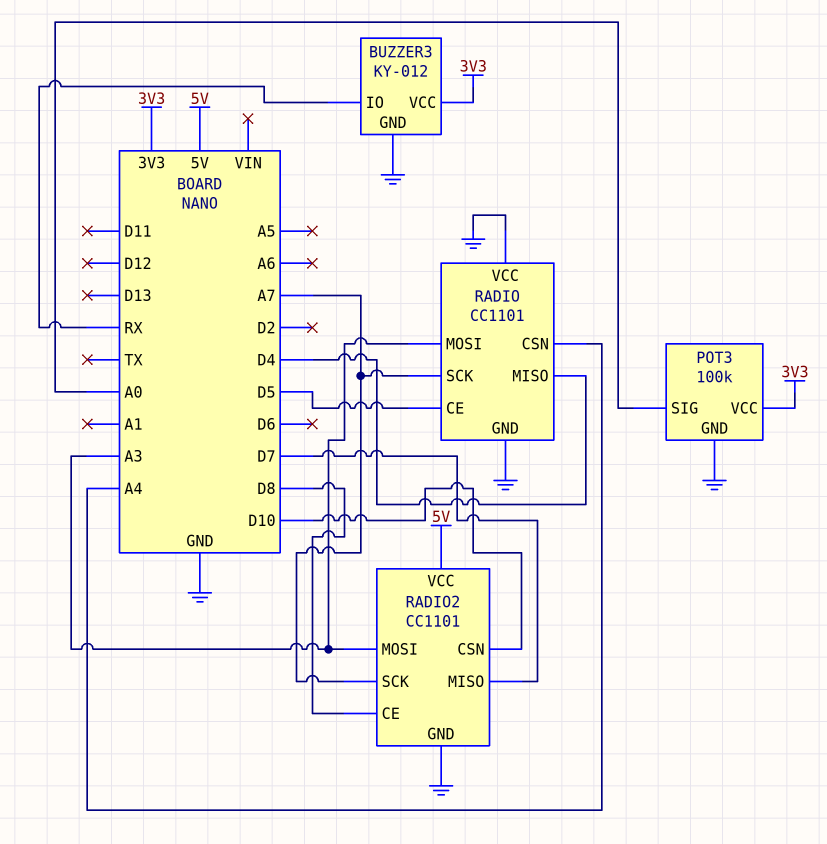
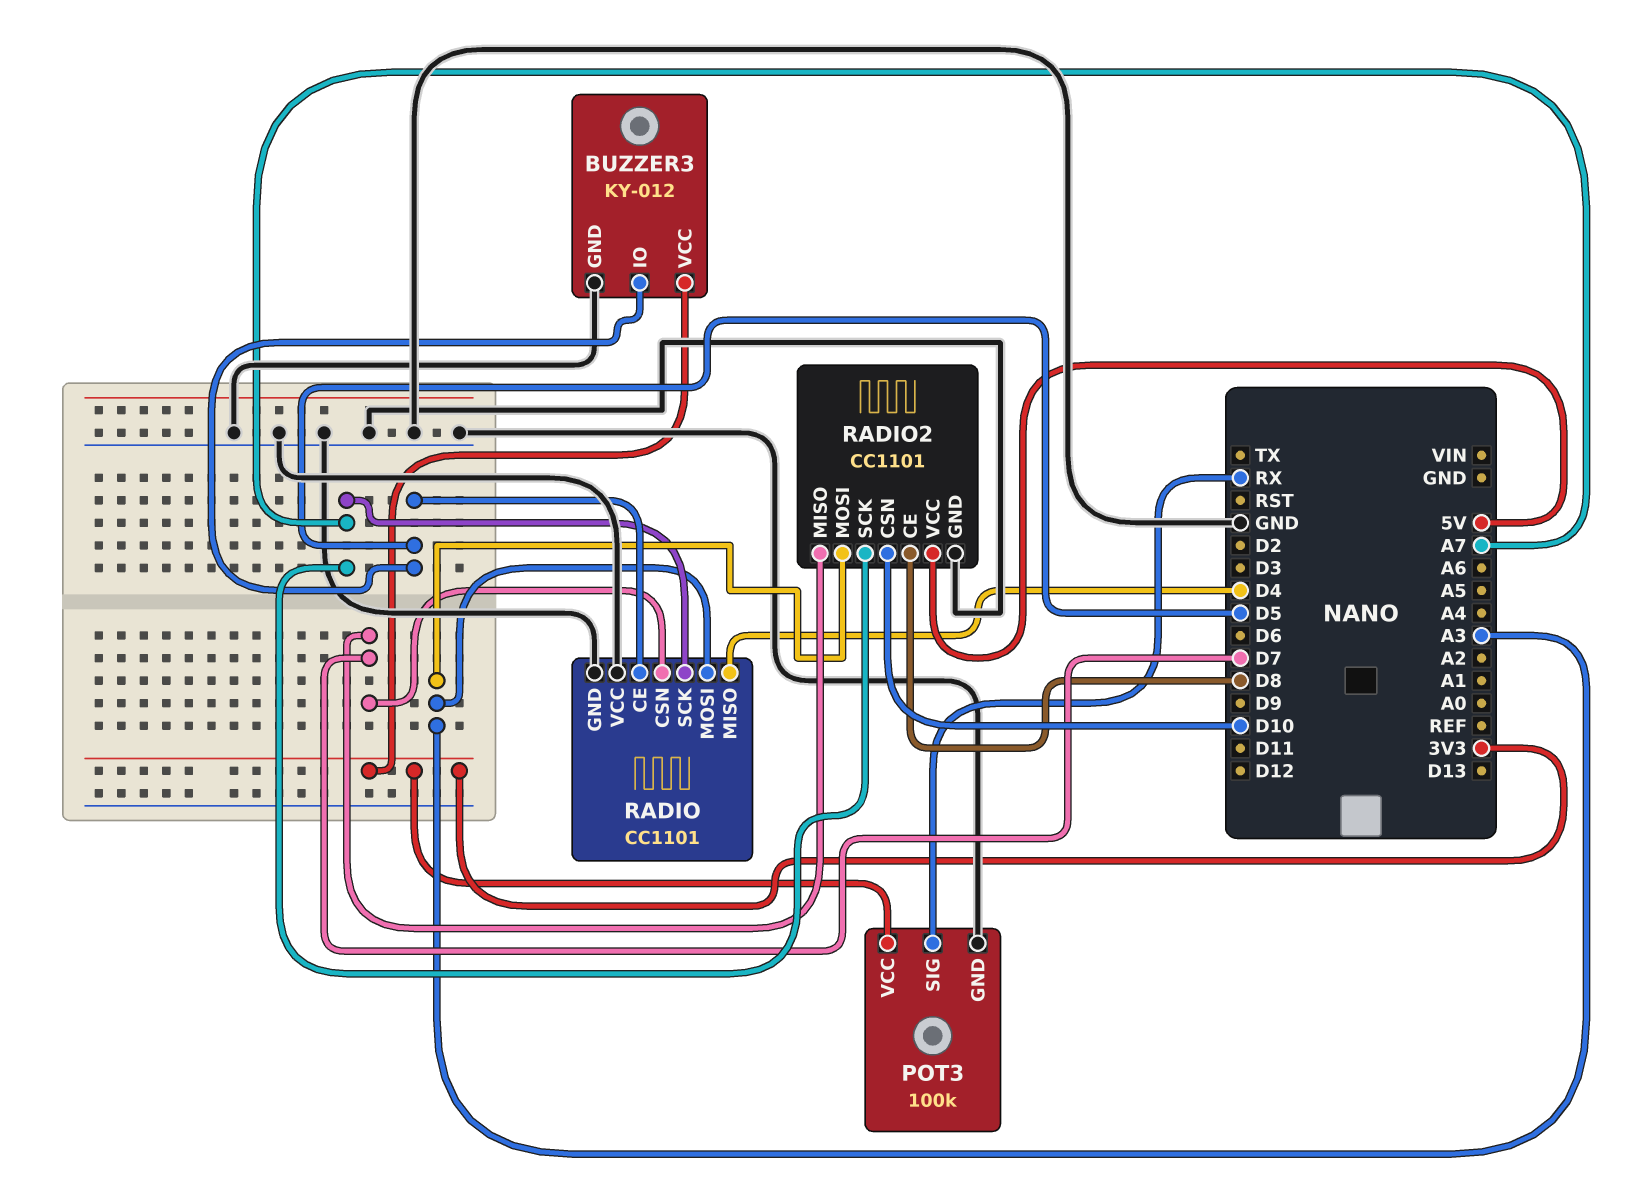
BUZZER3 pin IO: RX -> D5
POT3 pin SIG: A0 -> RX
RADIO pin CSN: A4 -> D7

